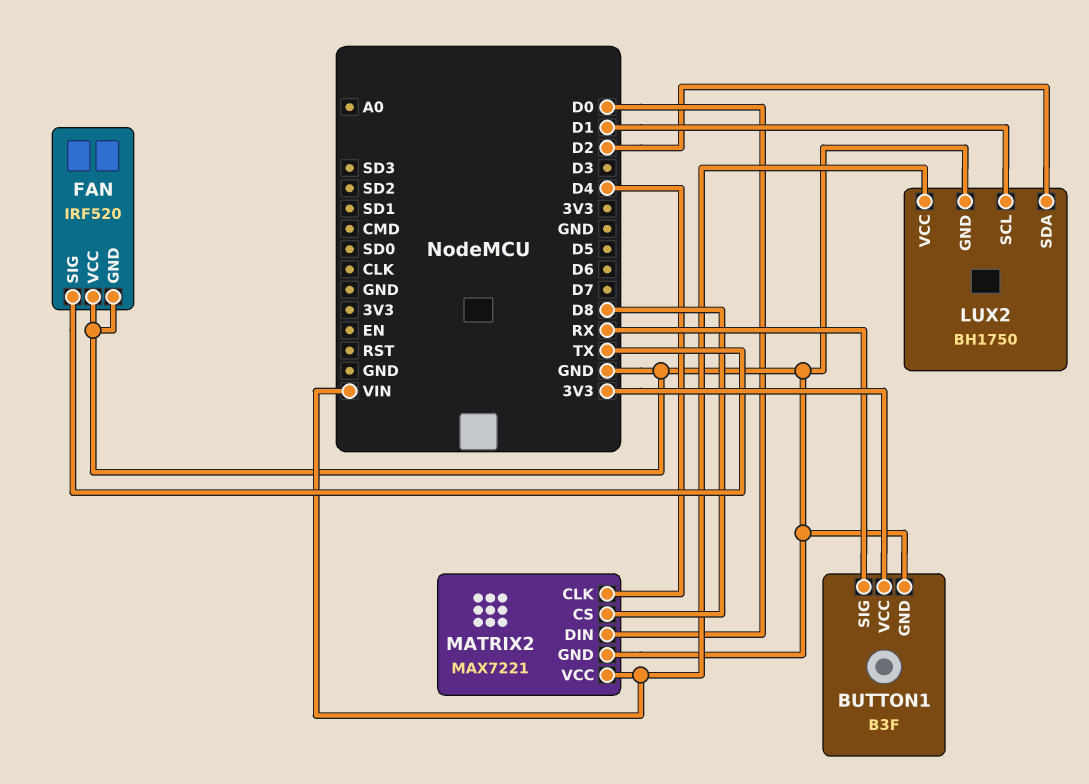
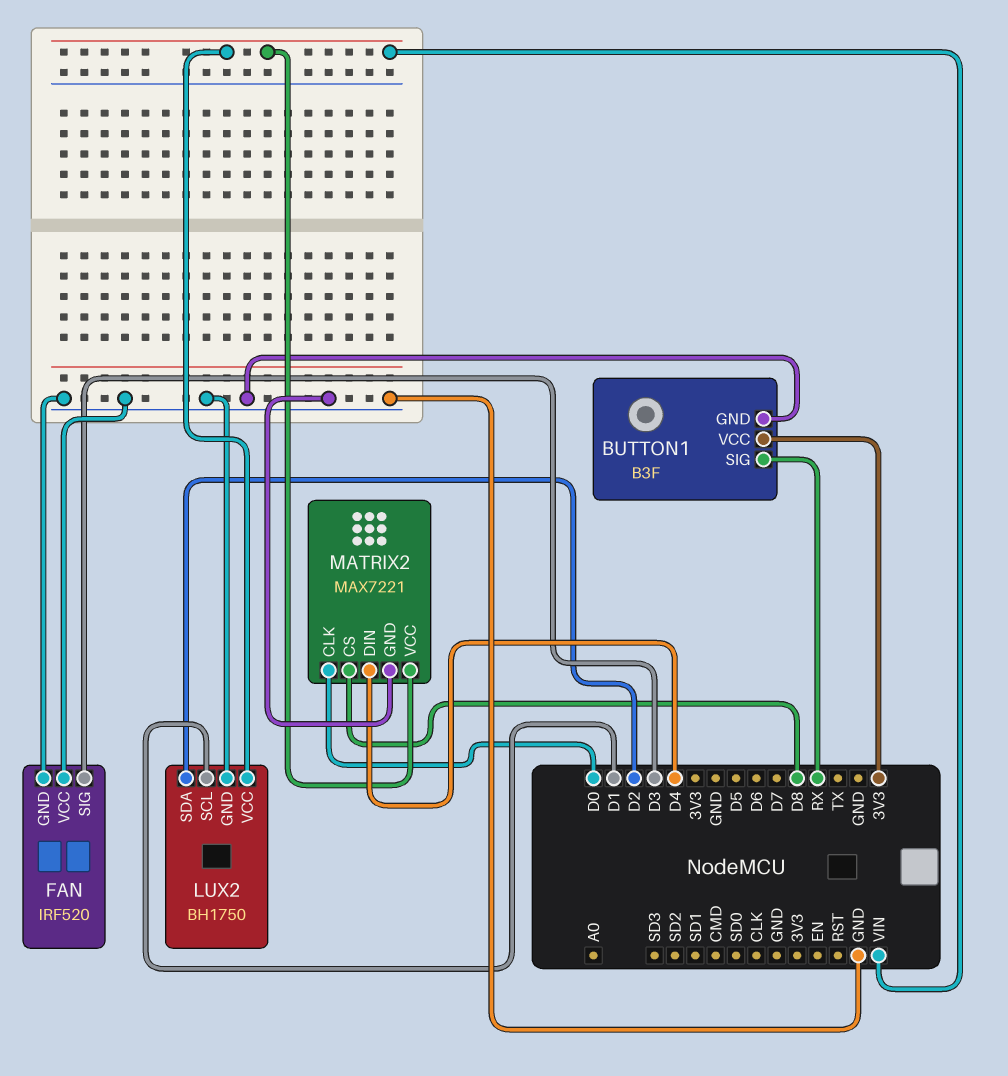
FAN pin SIG: TX -> D3
MATRIX2 pin CLK: D4 -> D0
MATRIX2 pin DIN: D0 -> D4

